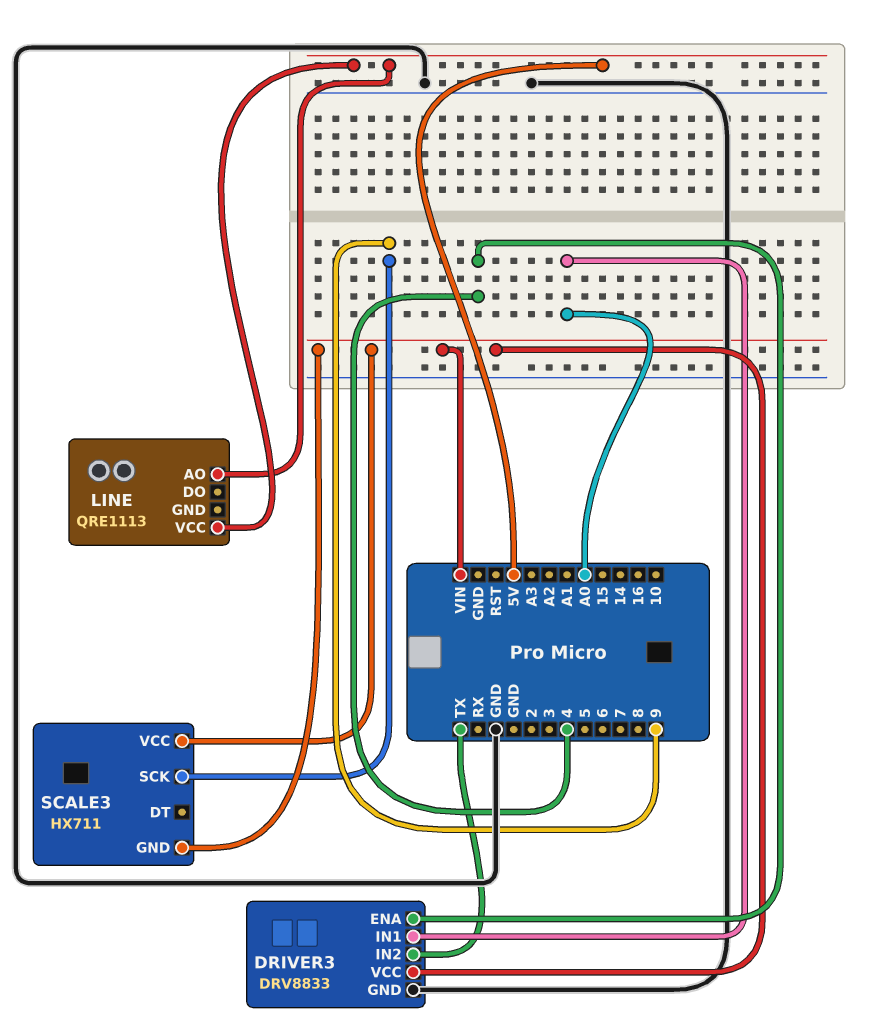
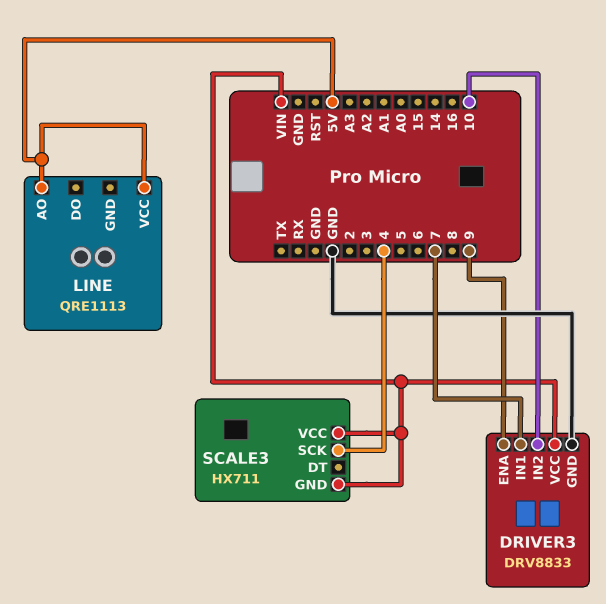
DRIVER3 pin ENA: 4 -> 9
DRIVER3 pin IN1: A0 -> 7
DRIVER3 pin IN2: TX -> 10
SCALE3 pin SCK: 9 -> 4

